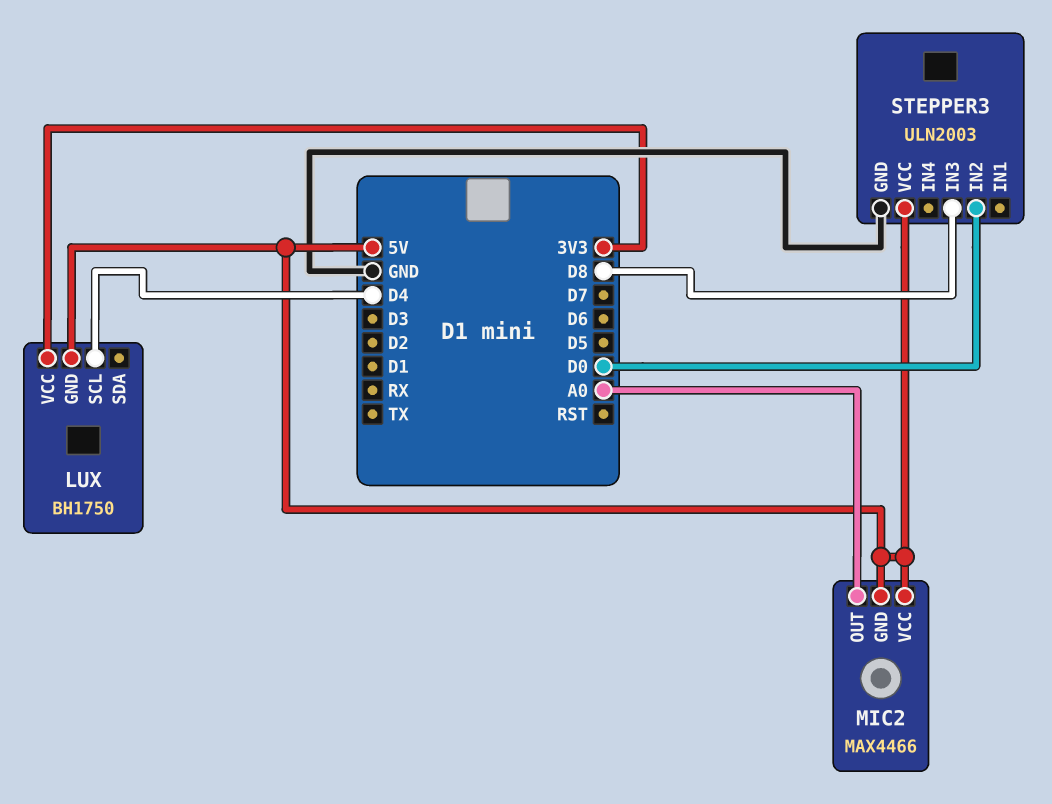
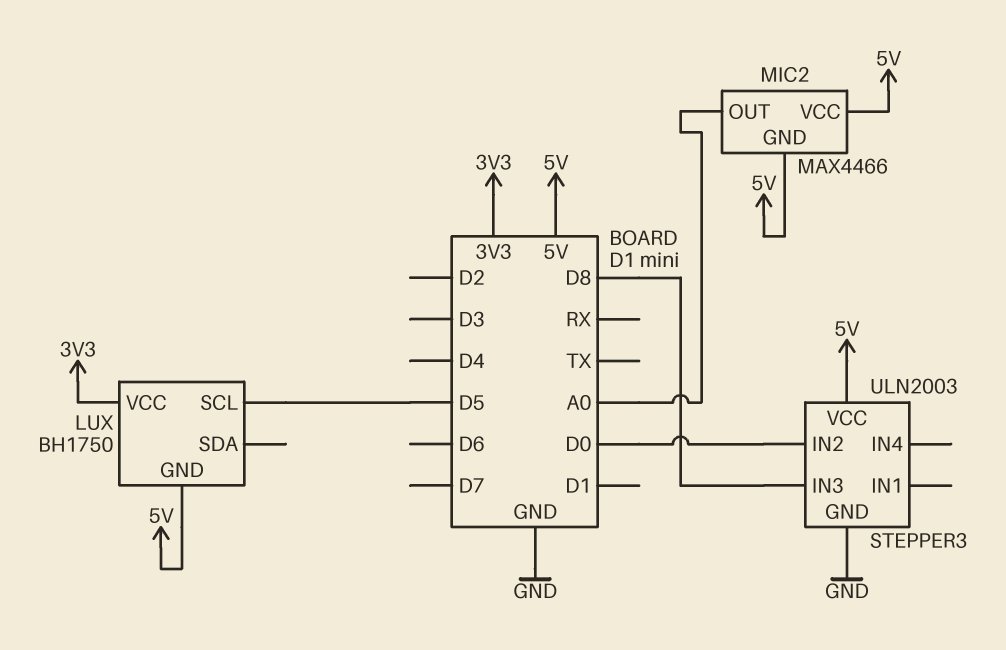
LUX pin SCL: D4 -> D5

